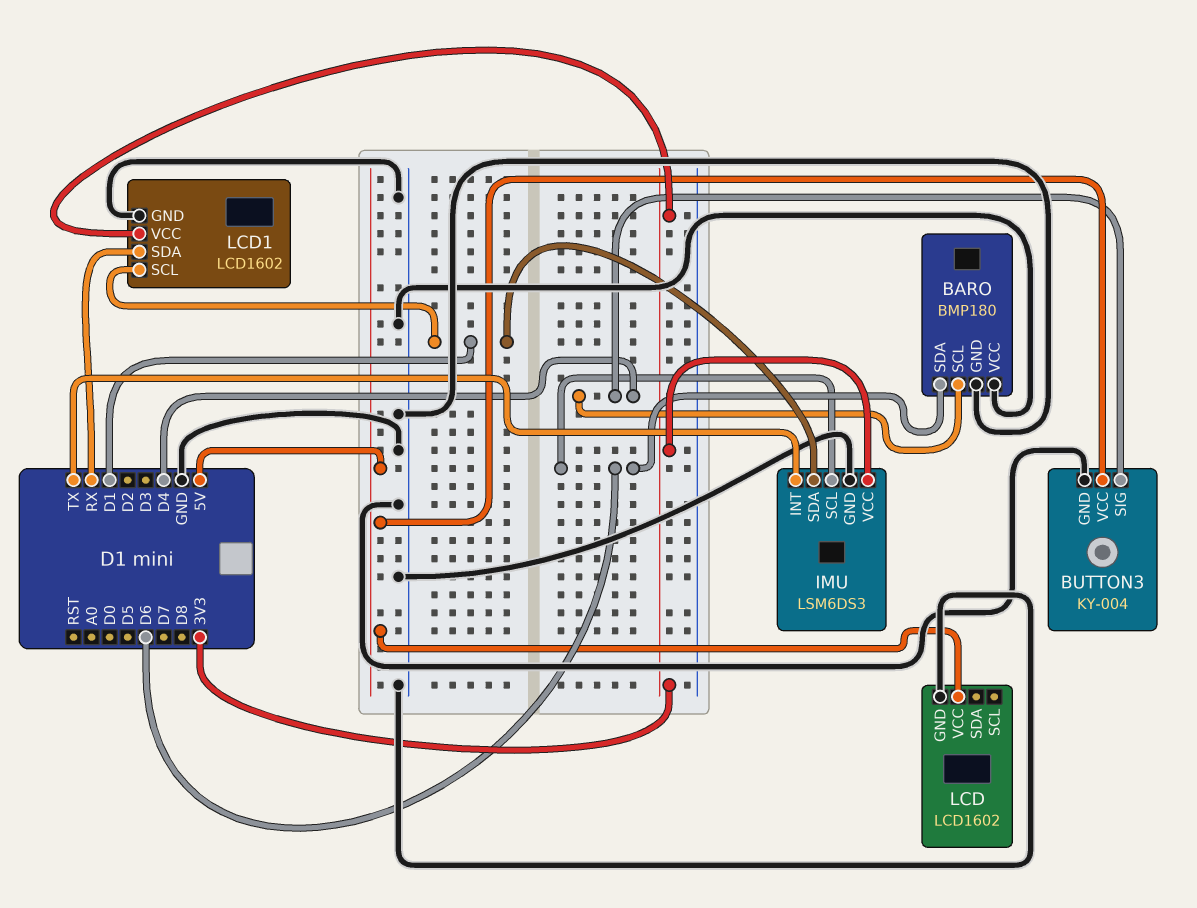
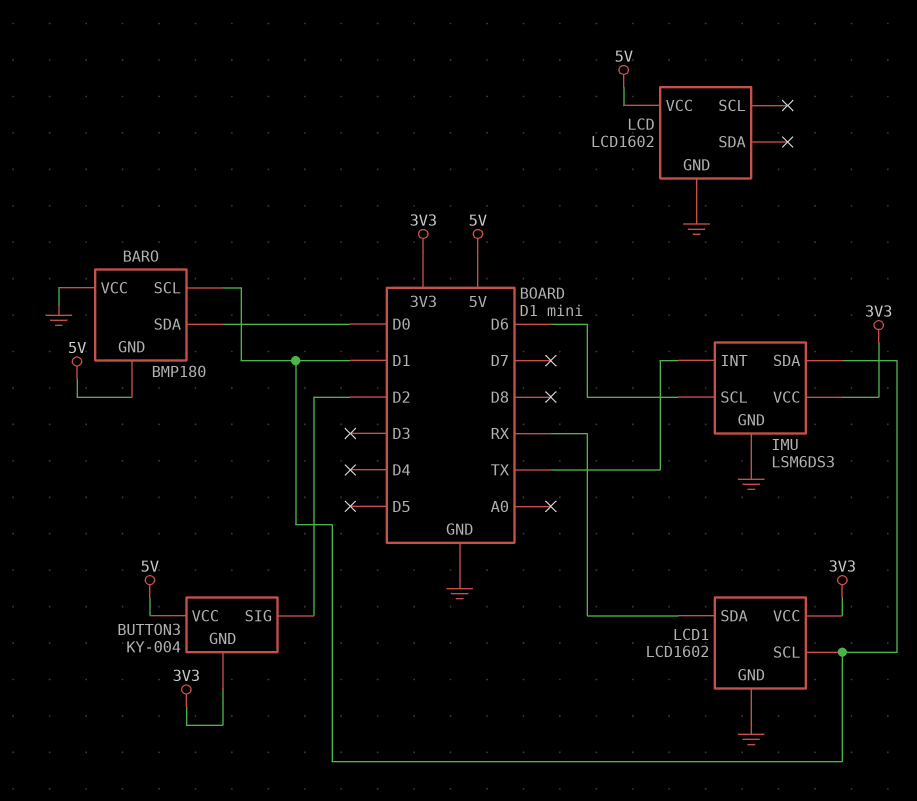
BARO pin GND: GND -> 5V
BARO pin SCL: D4 -> D1
BARO pin SDA: D6 -> D0
BUTTON3 pin GND: GND -> 3V3
BUTTON3 pin SIG: D4 -> D2

